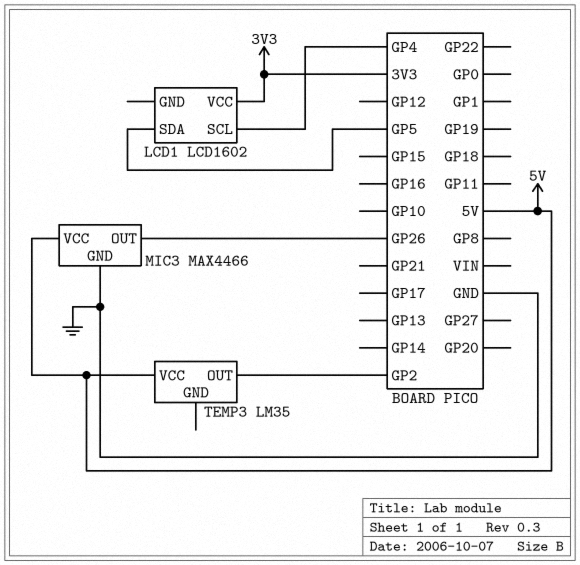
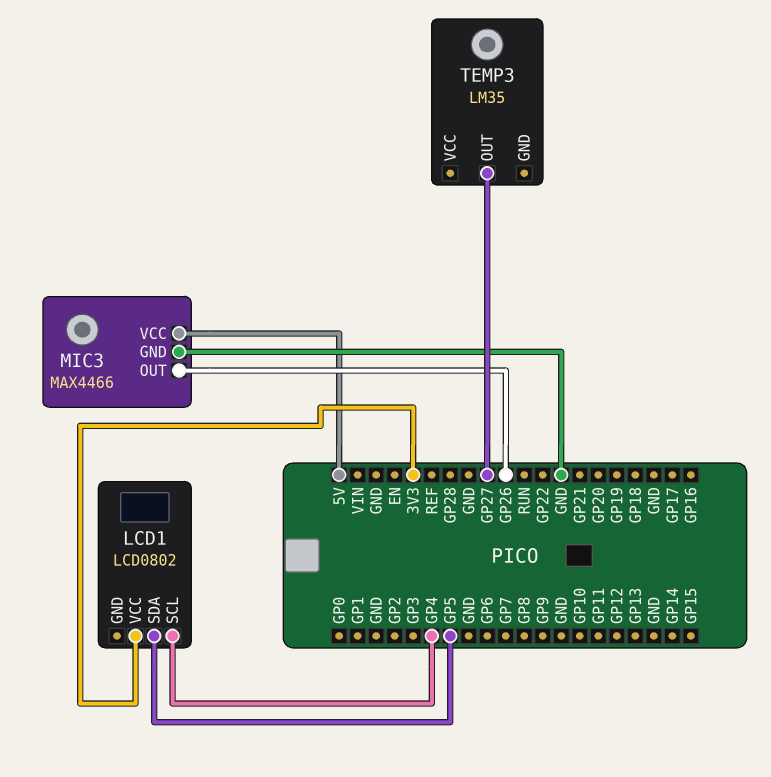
LCD1: LCD1602 -> LCD0802
TEMP3 pin OUT: GP2 -> GP27
TEMP3 pin VCC: 5V -> none

